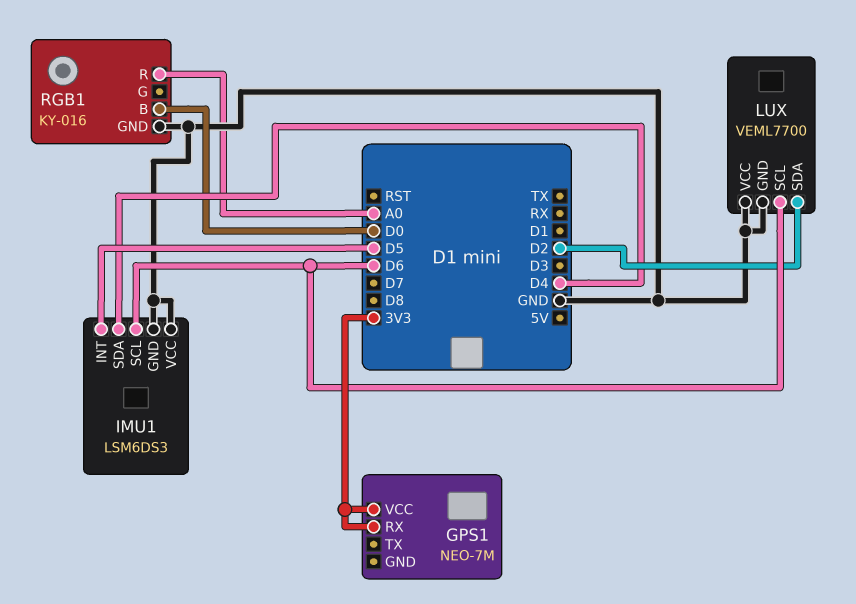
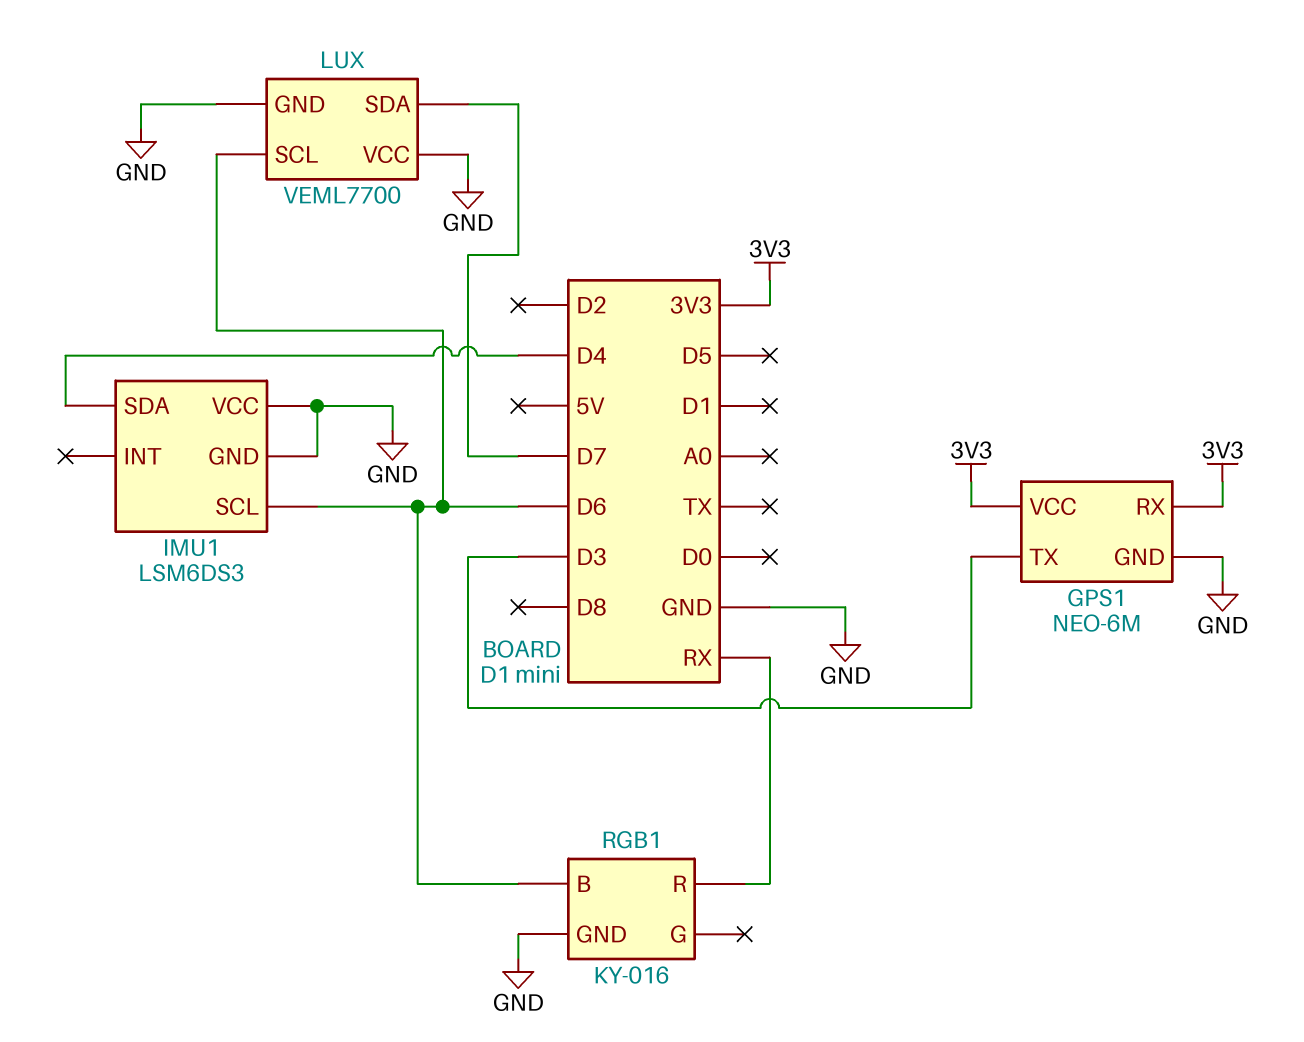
GPS1: NEO-7M -> NEO-6M
GPS1 pin GND: none -> GND
GPS1 pin TX: none -> D3
IMU1 pin INT: D5 -> none
LUX pin SDA: D2 -> D7
RGB1 pin B: D0 -> D6
RGB1 pin R: A0 -> RX

